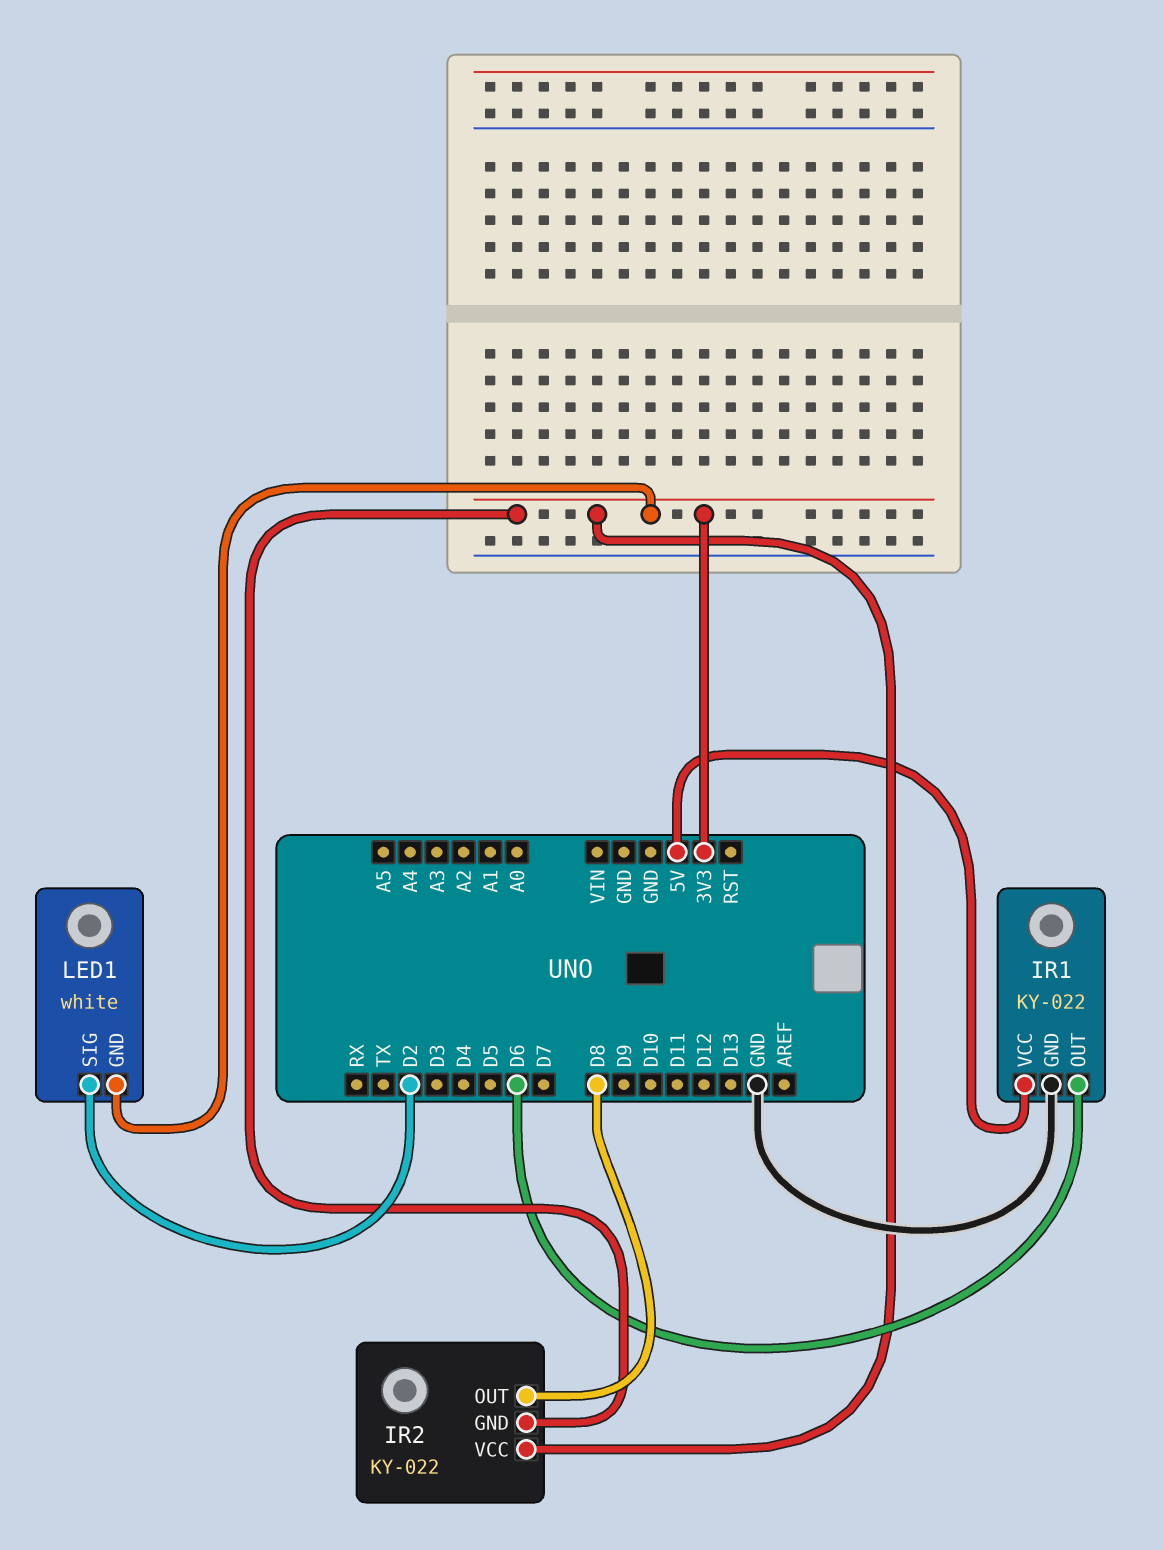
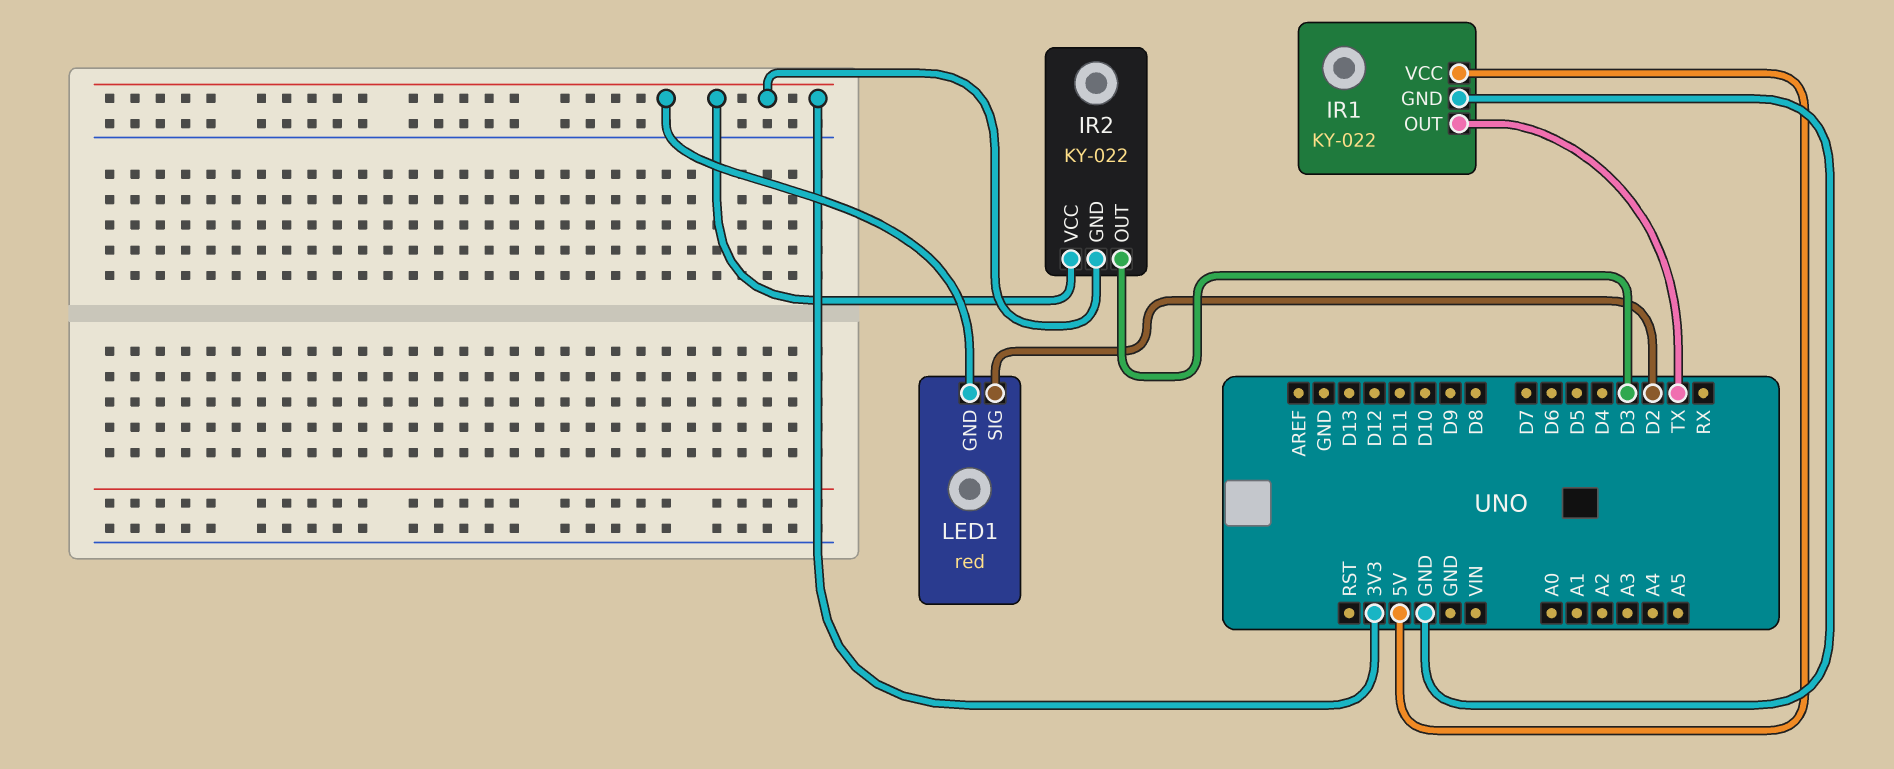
IR1 pin OUT: D6 -> TX
IR2 pin OUT: D8 -> D3
LED1: white -> red

